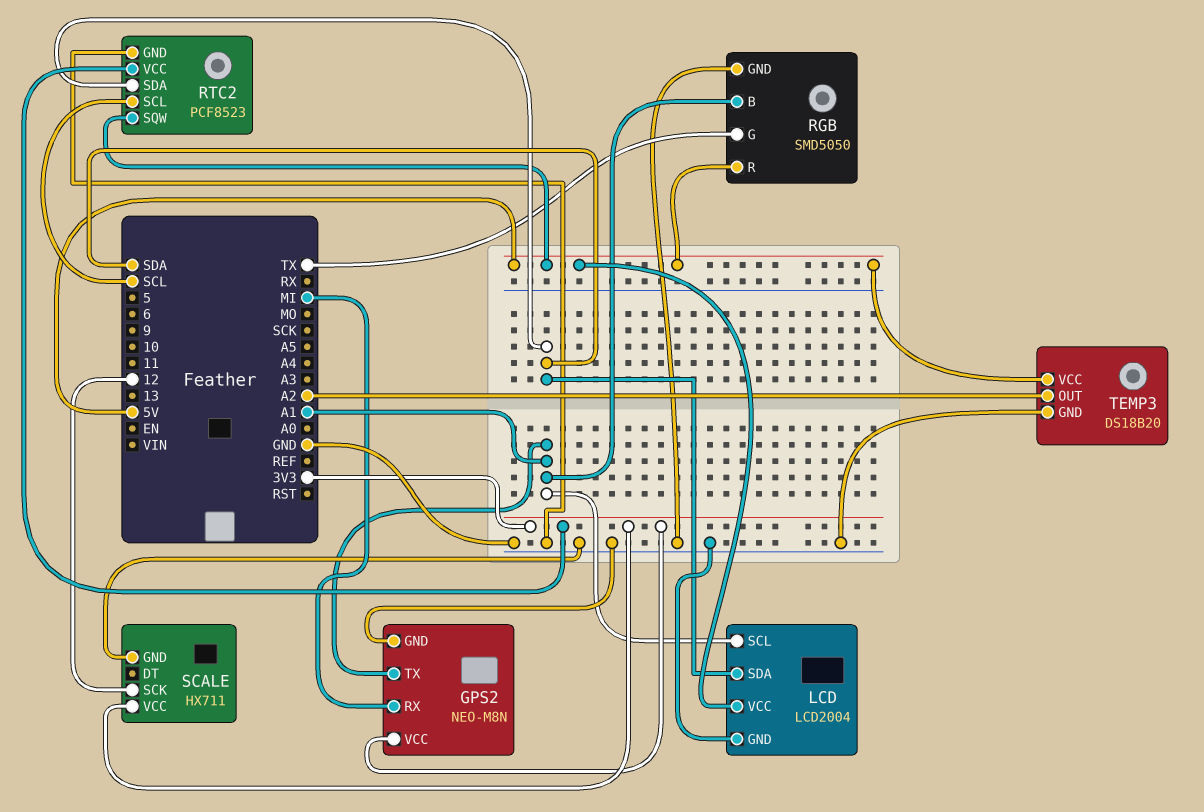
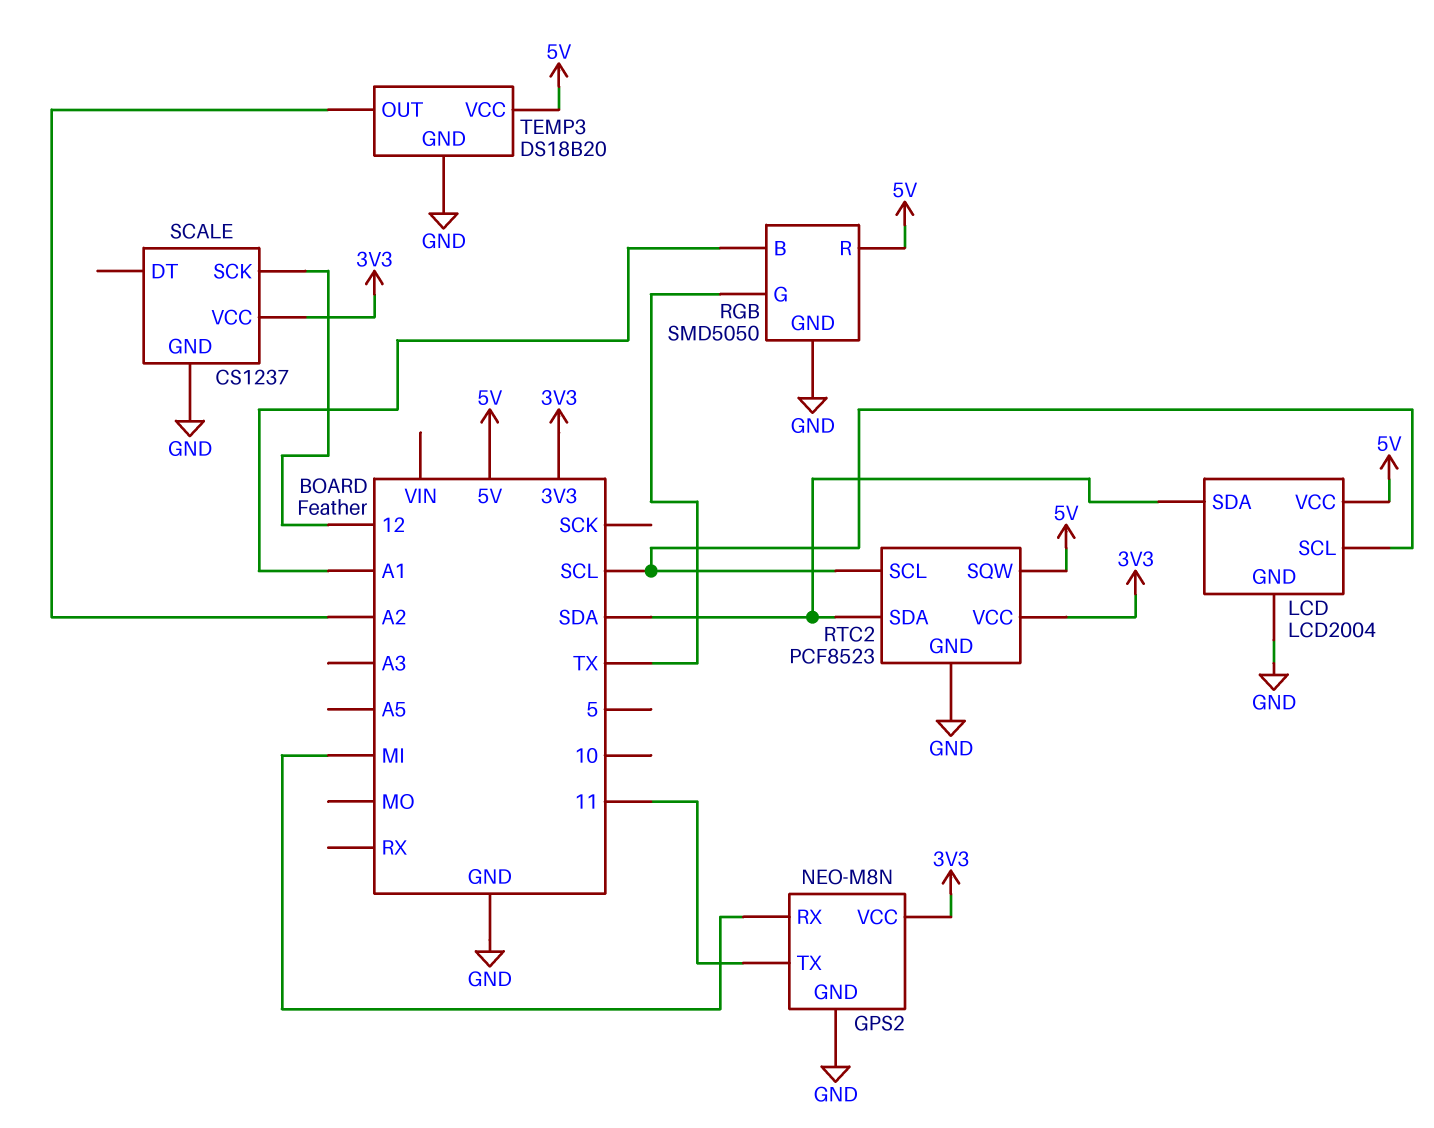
GPS2 pin TX: A1 -> 11
LCD pin SCL: A1 -> SCL
SCALE: HX711 -> CS1237

